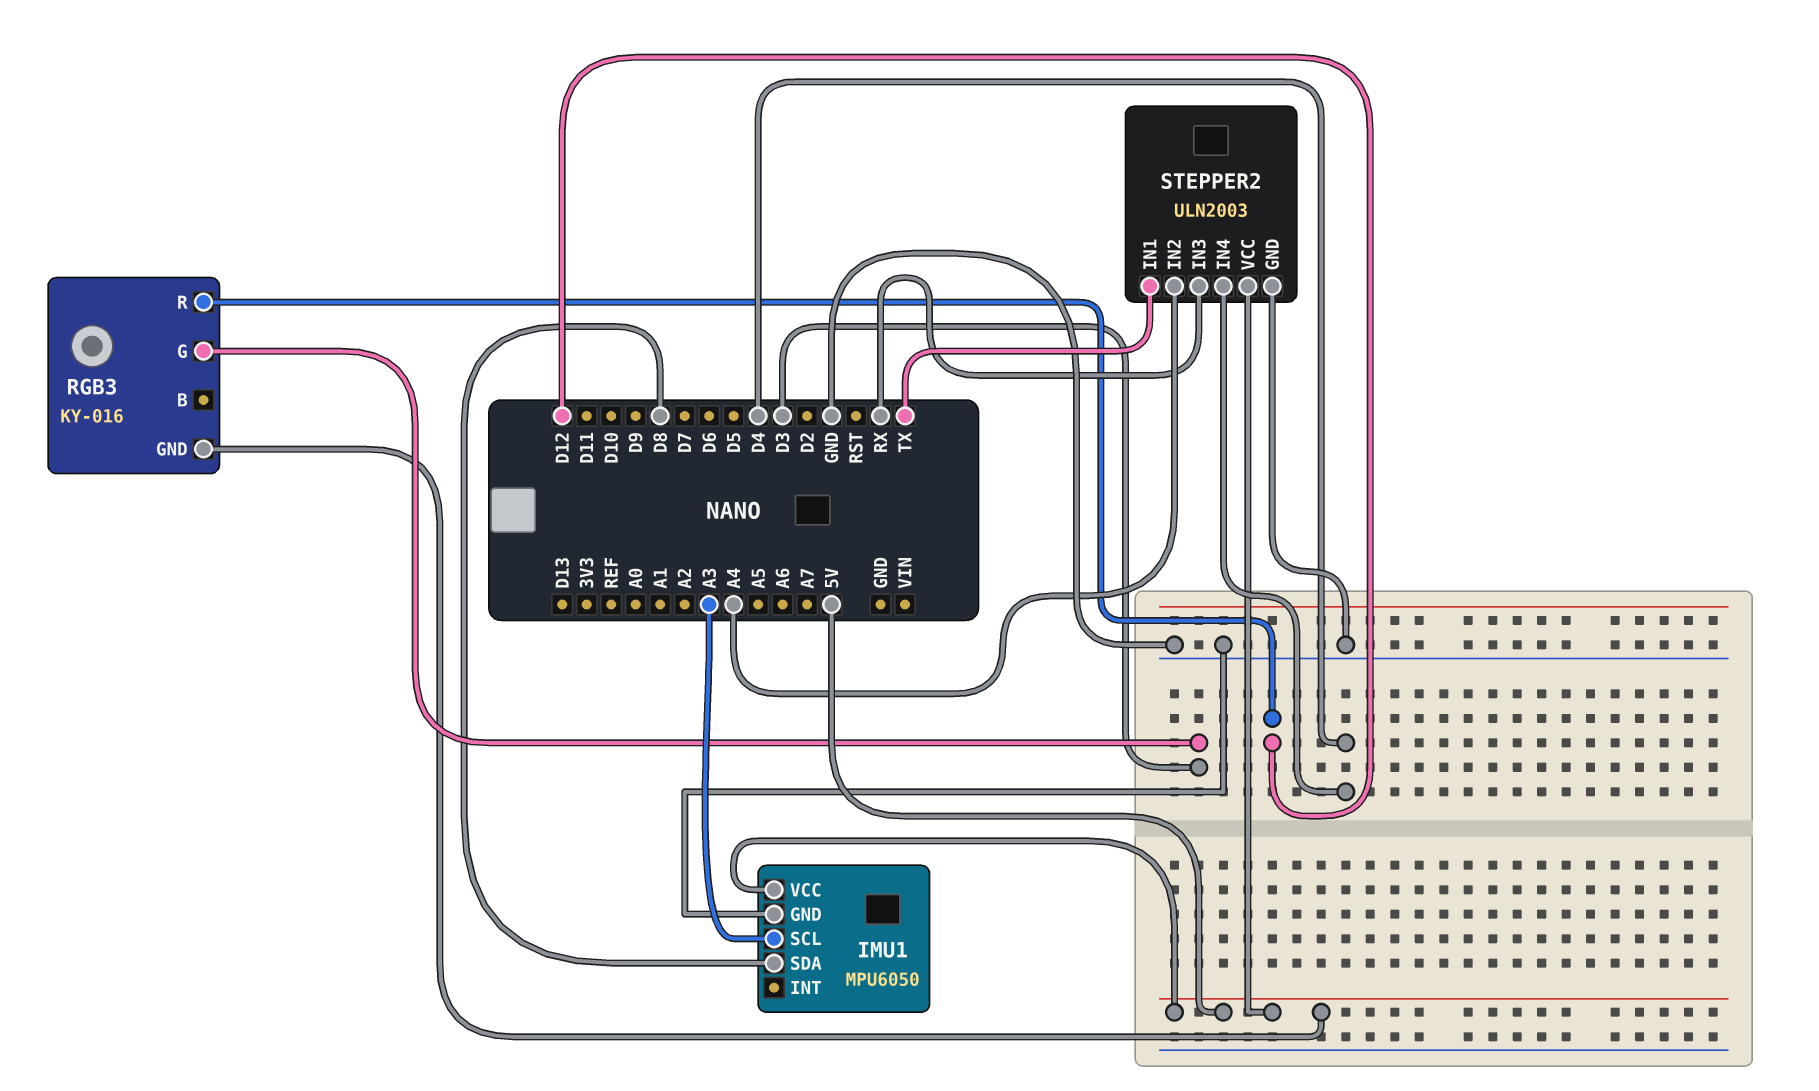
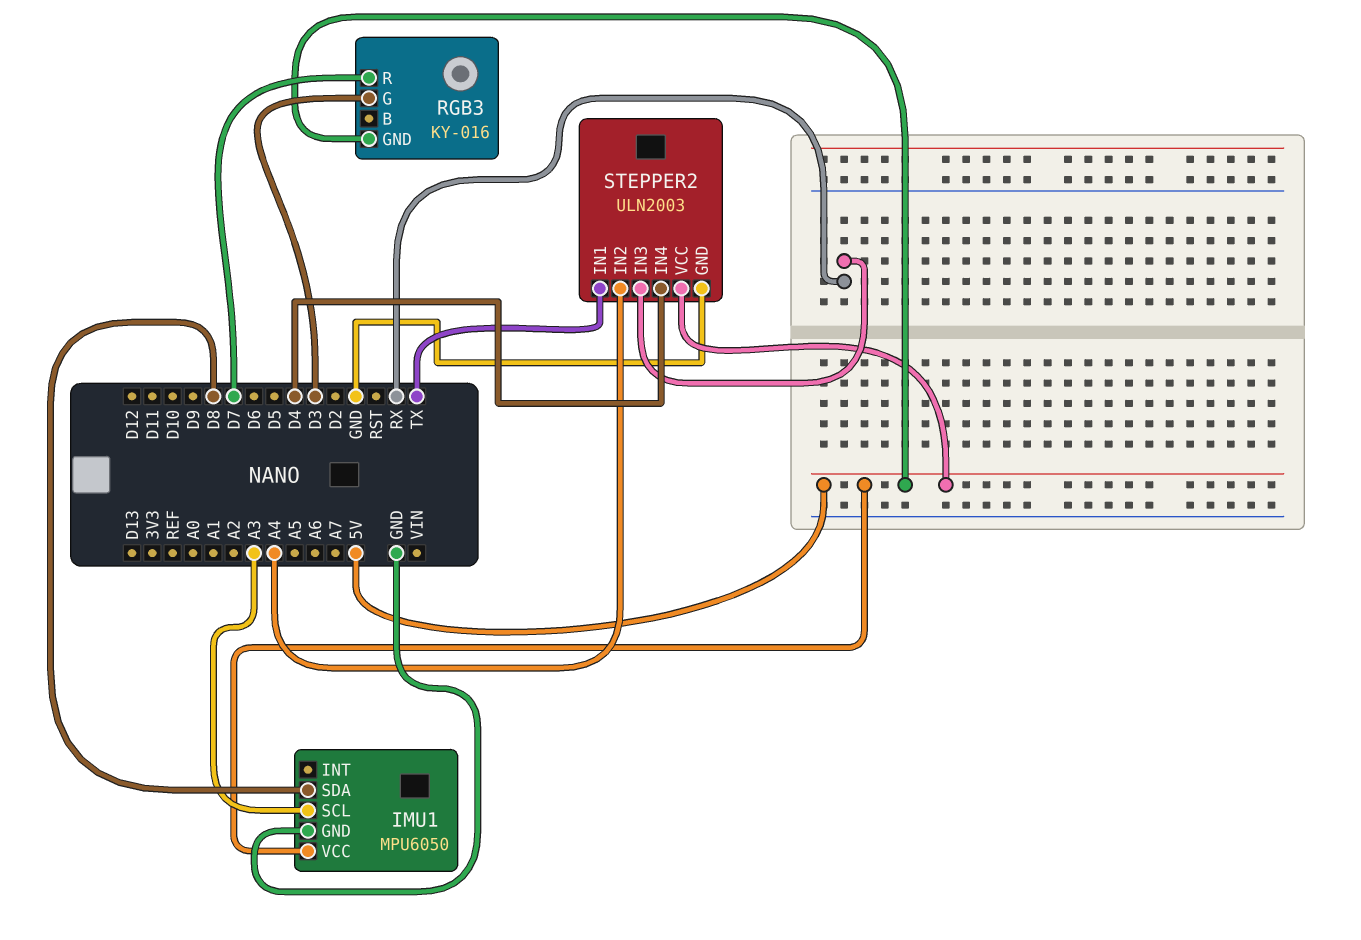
RGB3 pin R: D12 -> D7

